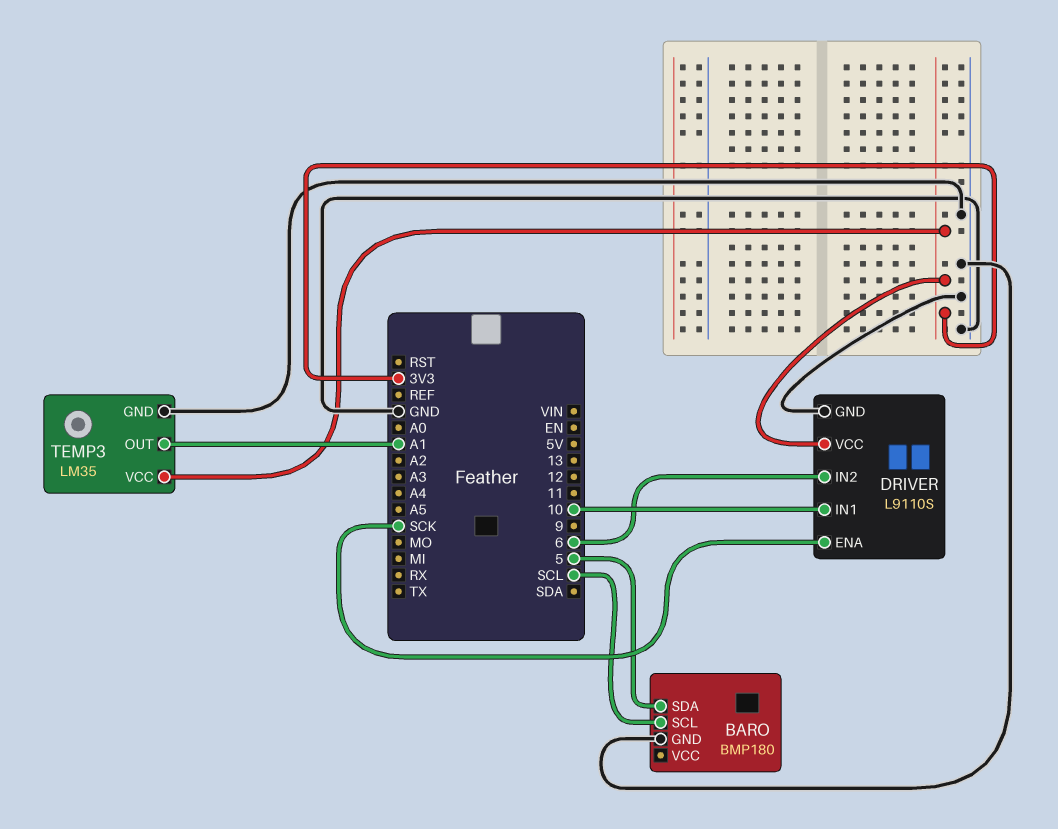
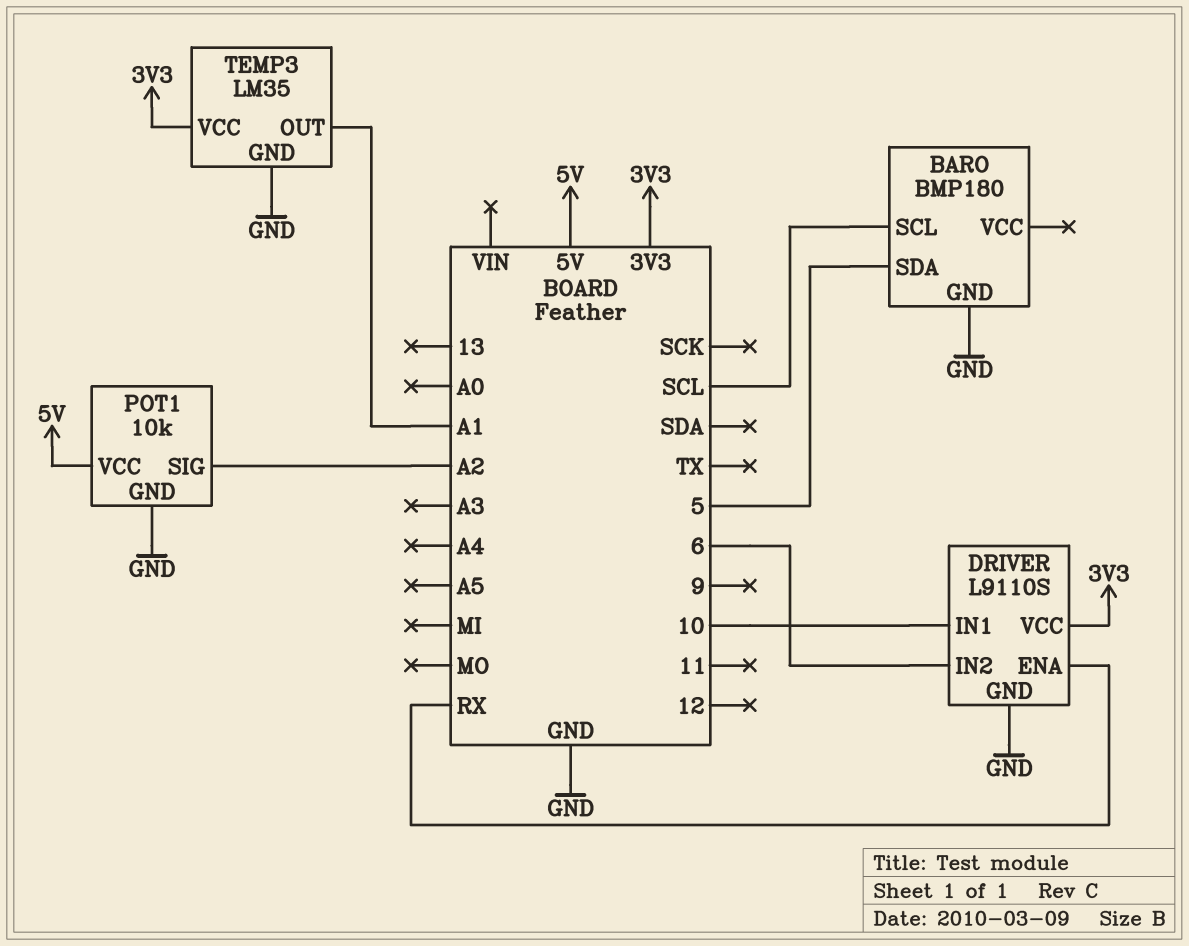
DRIVER pin ENA: SCK -> RX
POT1: none -> 10k
POT1 pin GND: none -> GND
POT1 pin SIG: none -> A2
POT1 pin VCC: none -> 5V

